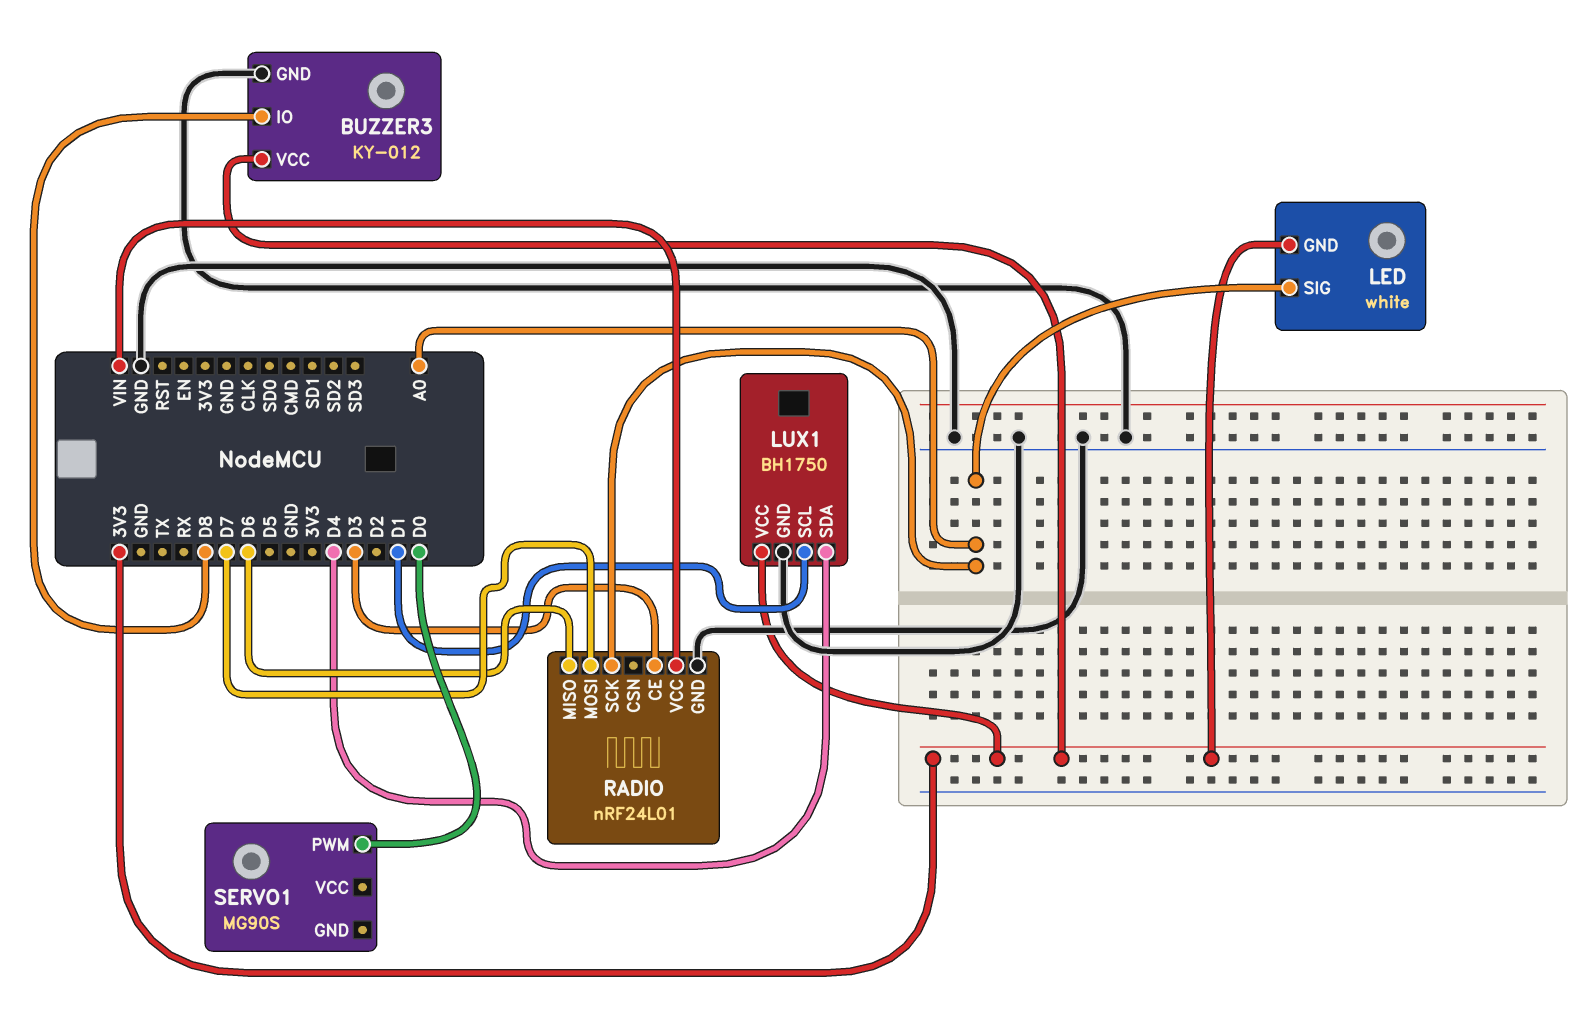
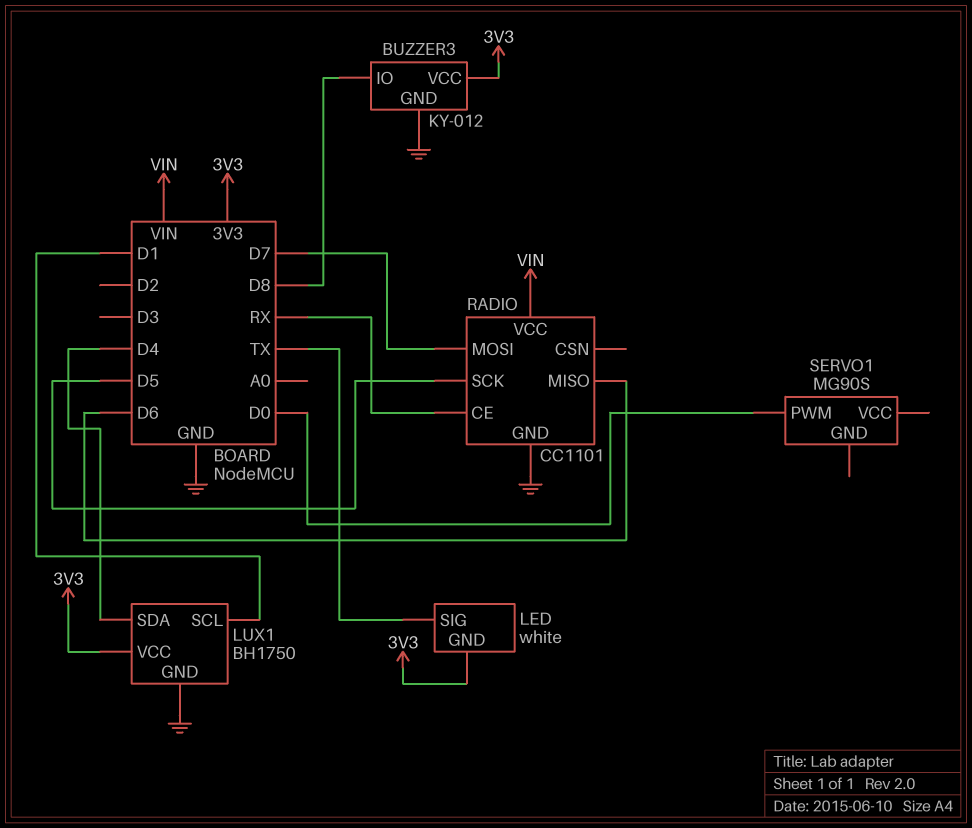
LED pin SIG: A0 -> TX
RADIO: nRF24L01 -> CC1101
RADIO pin CE: D3 -> RX
RADIO pin SCK: A0 -> D5

